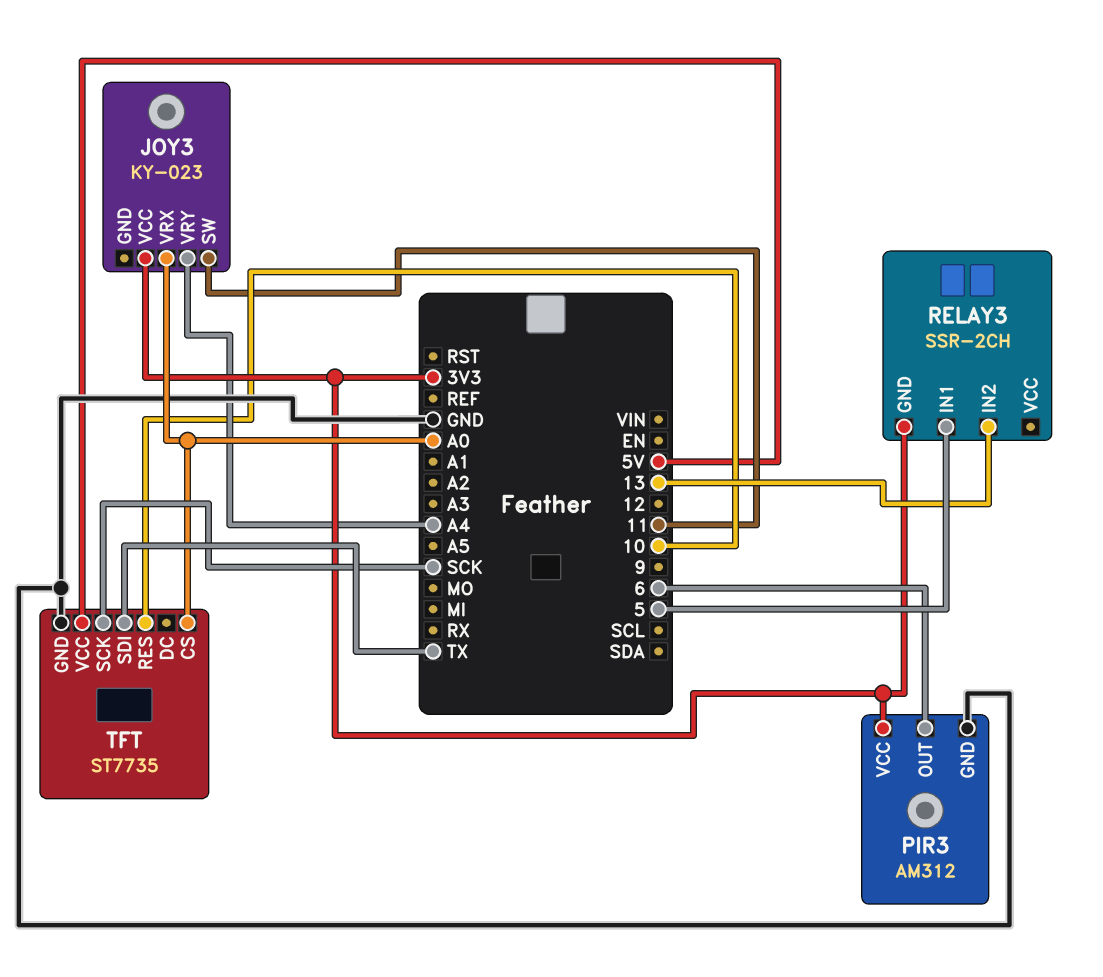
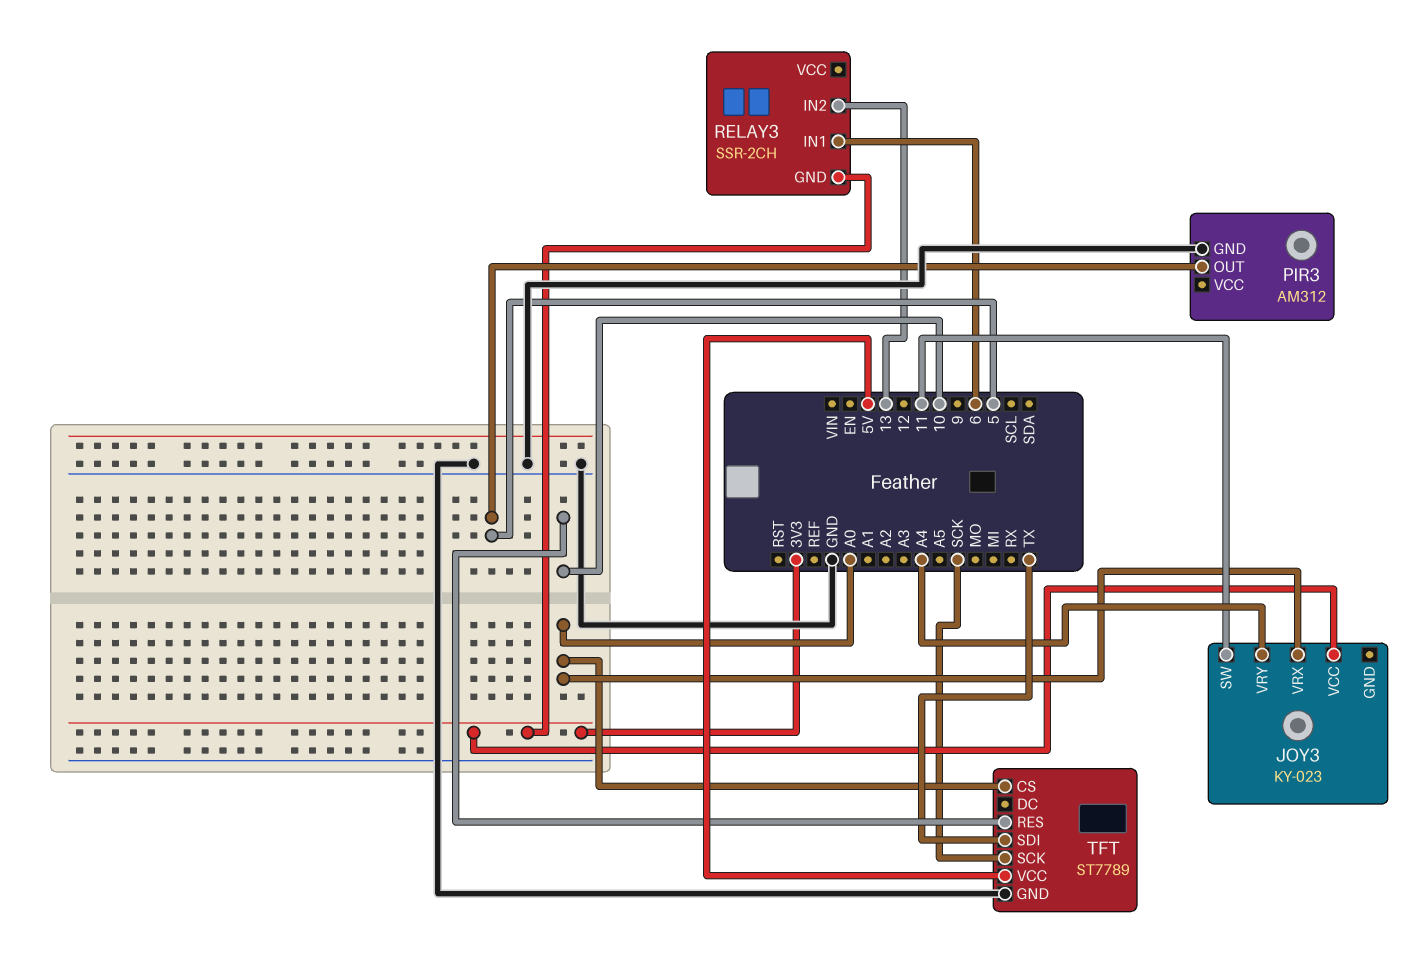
PIR3 pin OUT: 6 -> 5
PIR3 pin VCC: 3V3 -> none
RELAY3 pin IN1: 5 -> 6
TFT: ST7735 -> ST7789

